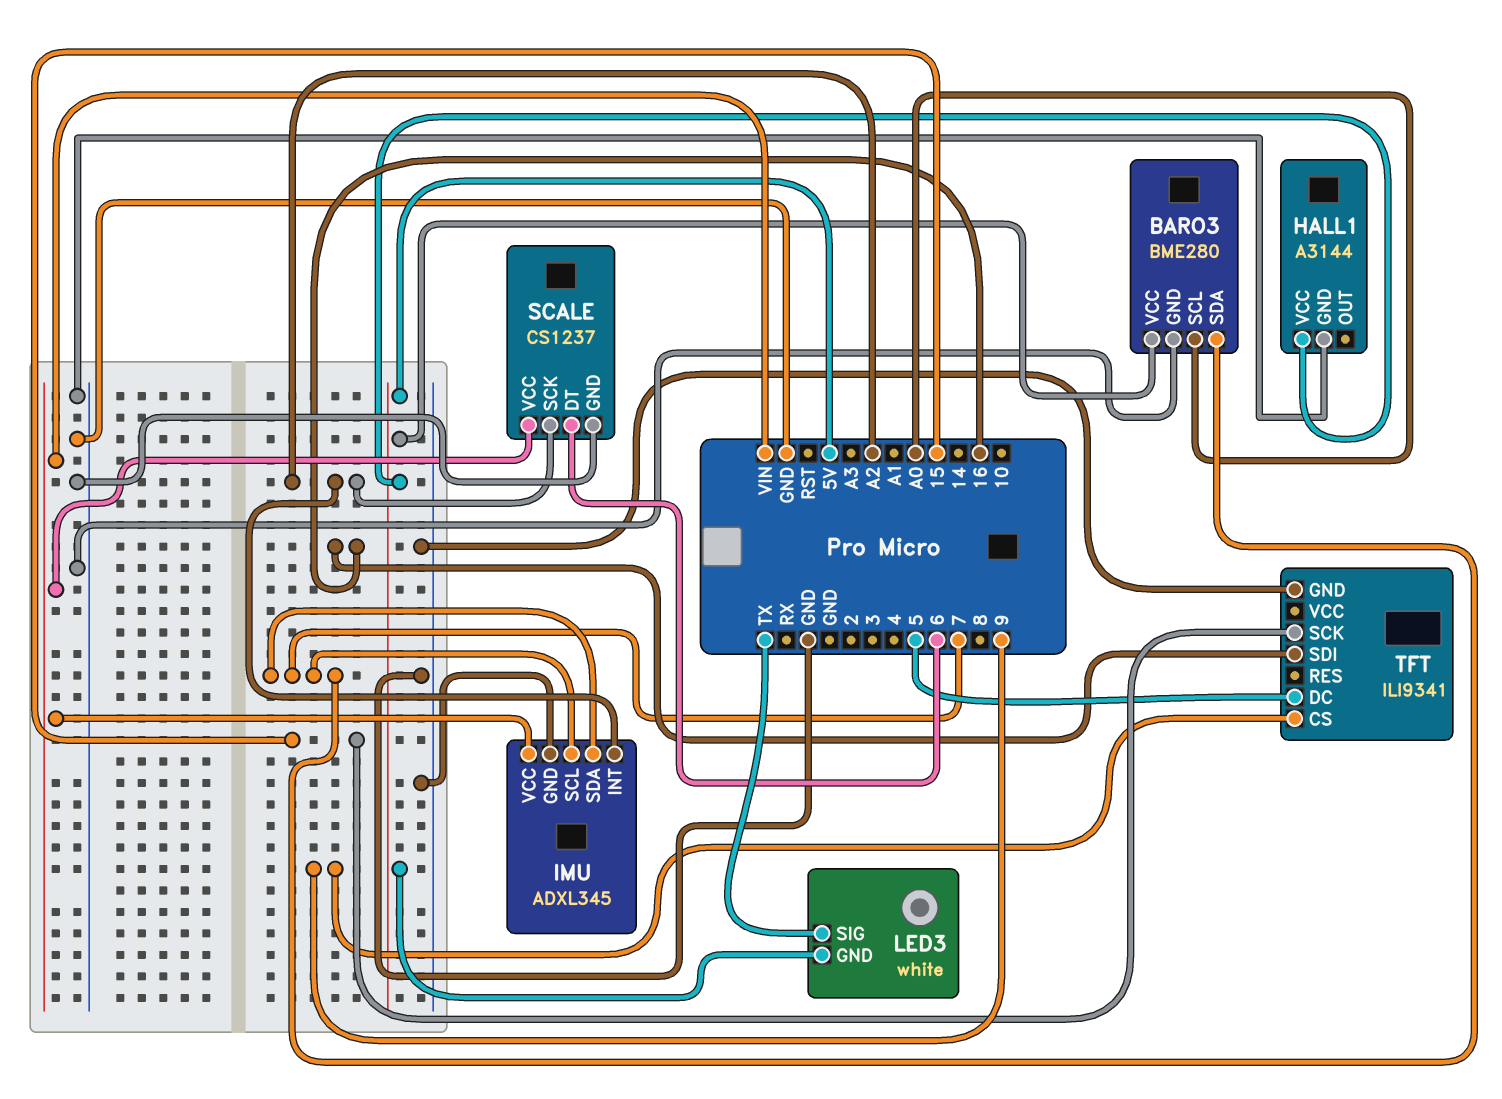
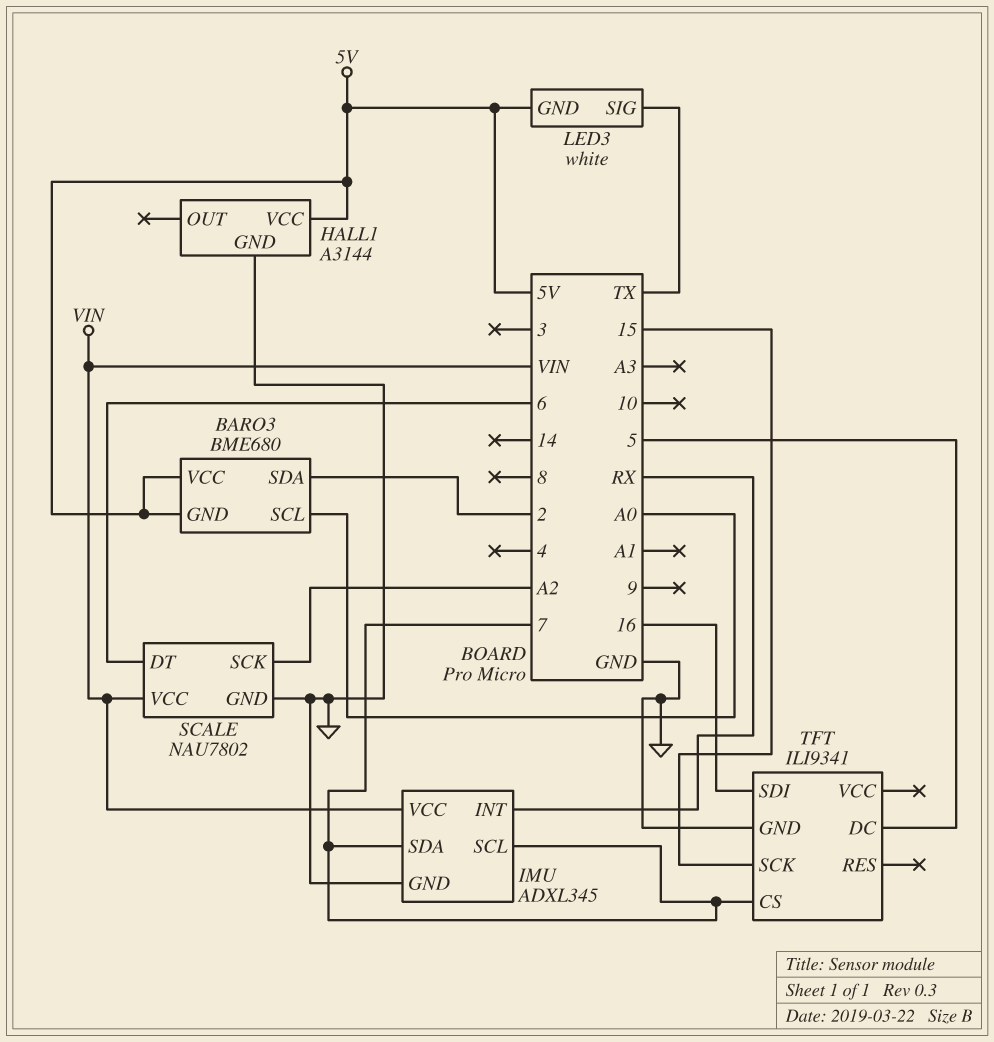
BARO3: BME280 -> BME680
BARO3 pin GND: GND -> 5V
BARO3 pin SDA: 7 -> 2
IMU pin INT: A2 -> RX
SCALE: CS1237 -> NAU7802
TFT pin CS: 9 -> 7

